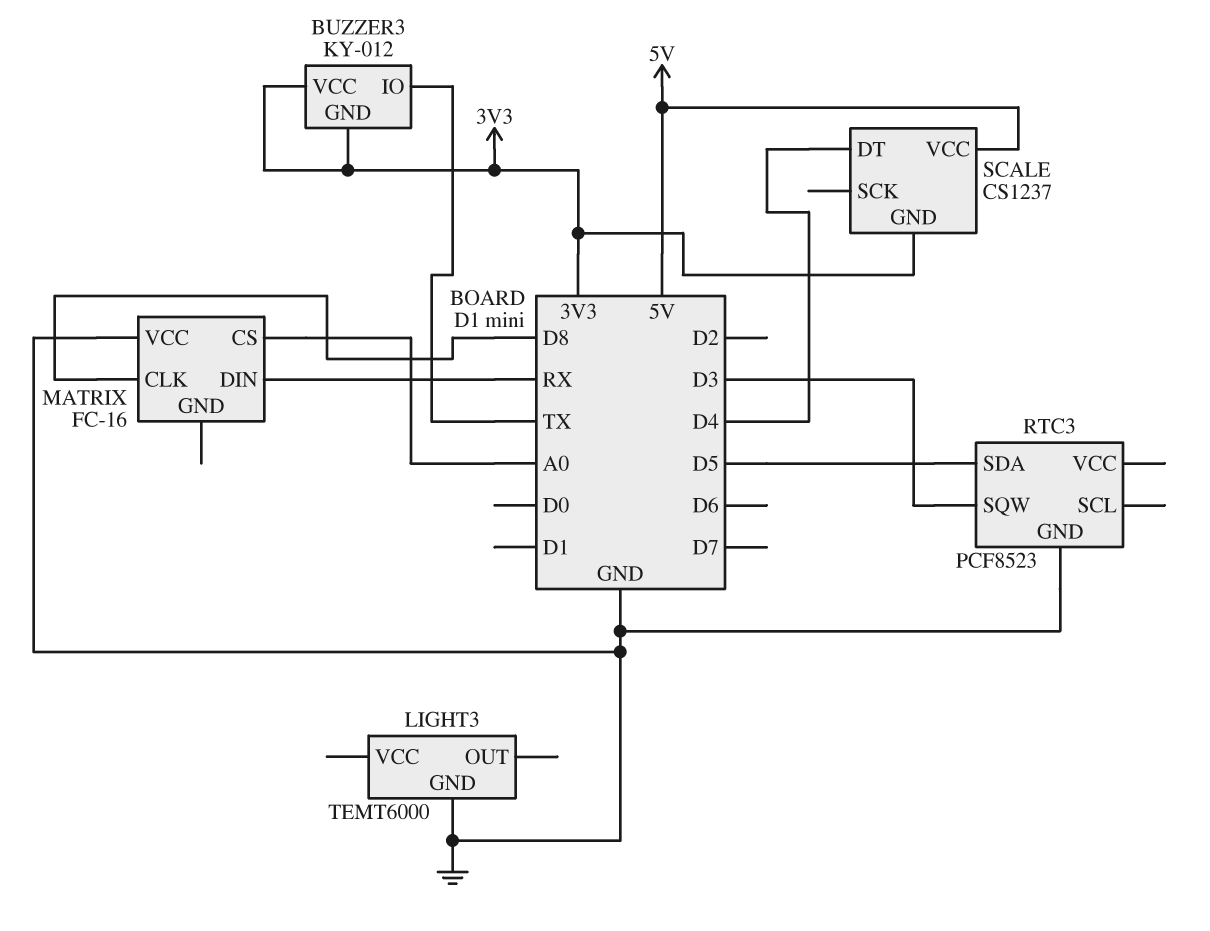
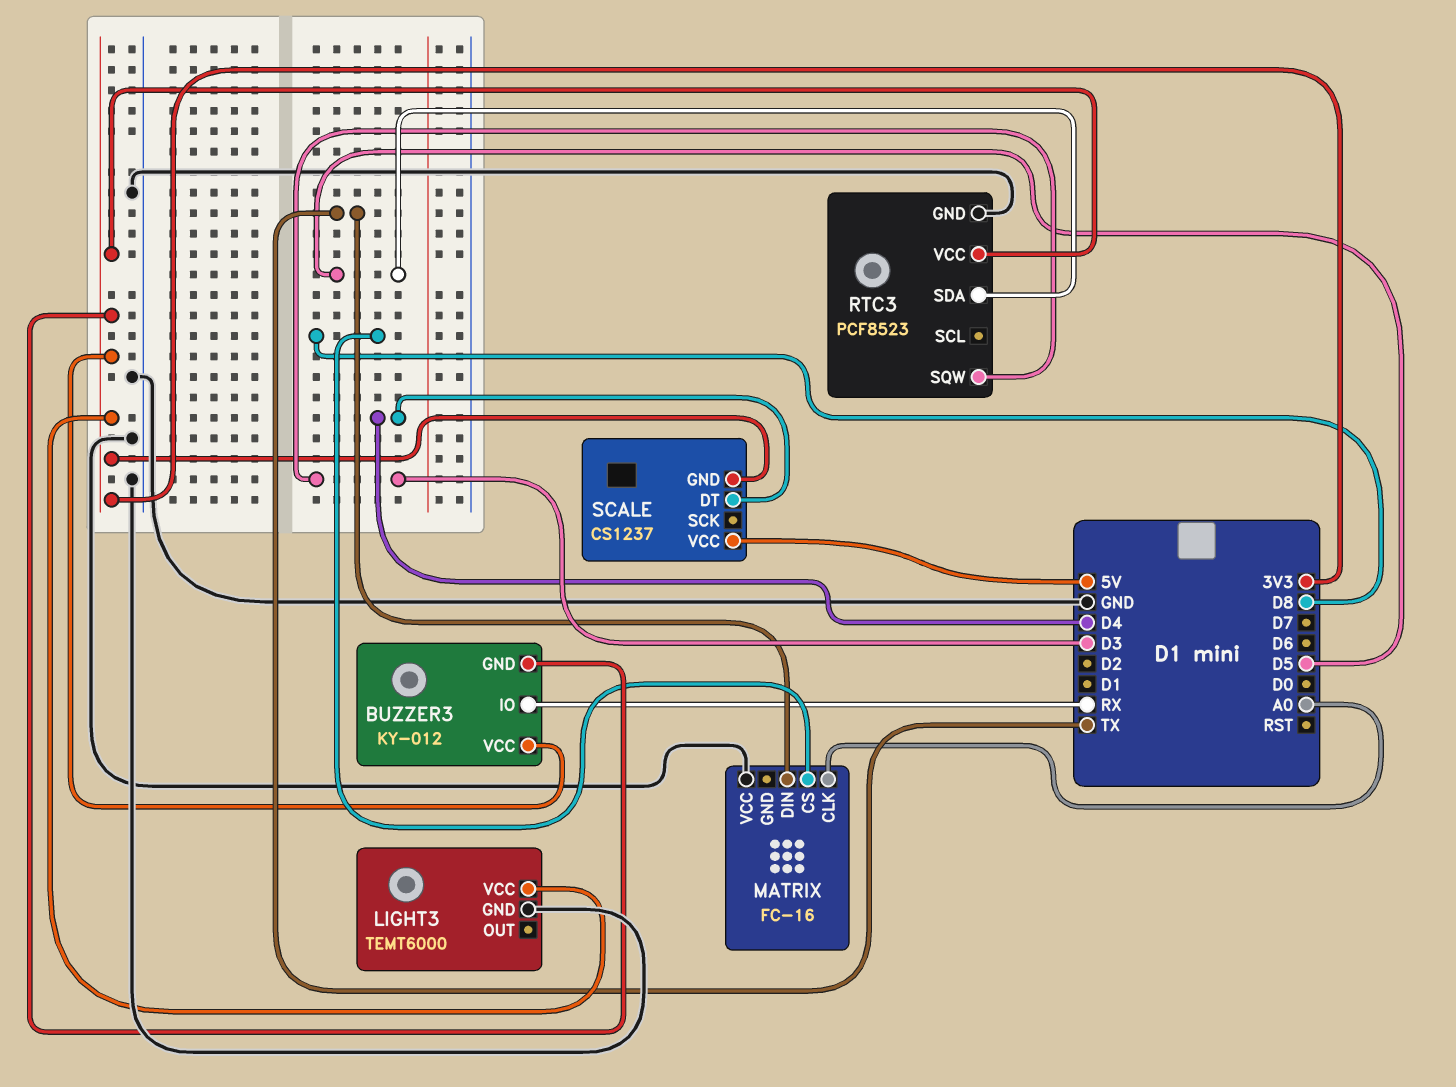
BUZZER3 pin IO: TX -> RX
LIGHT3 pin VCC: none -> 3V3
MATRIX pin CLK: D8 -> A0
MATRIX pin CS: A0 -> D8
MATRIX pin DIN: RX -> TX
RTC3 pin VCC: none -> 3V3

